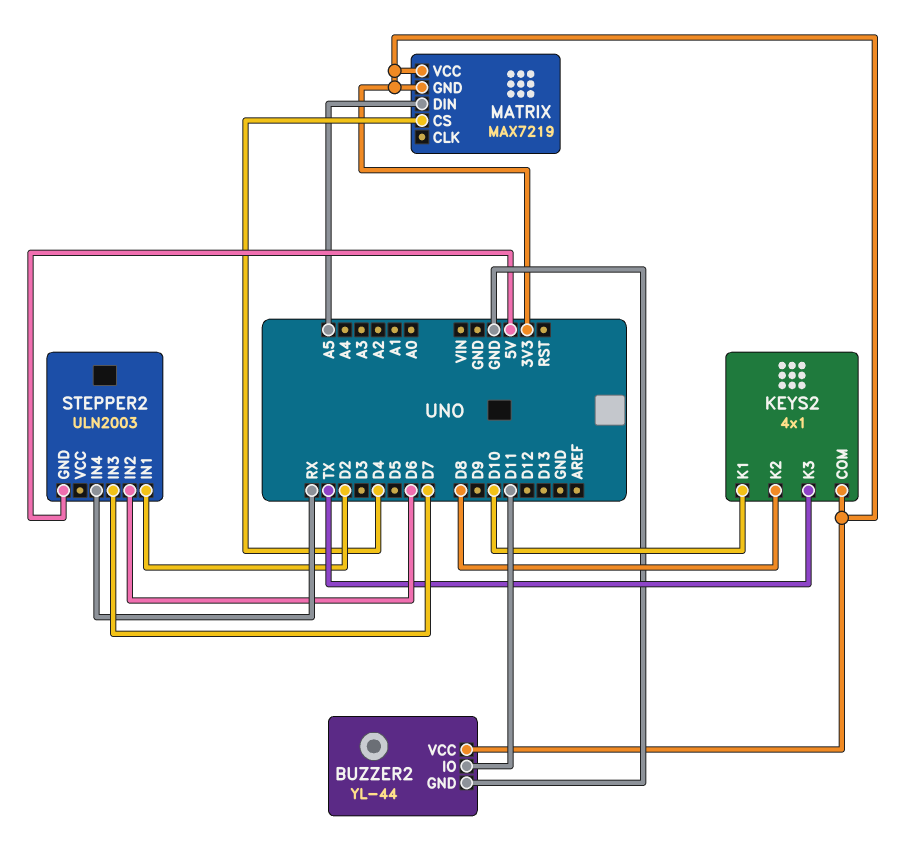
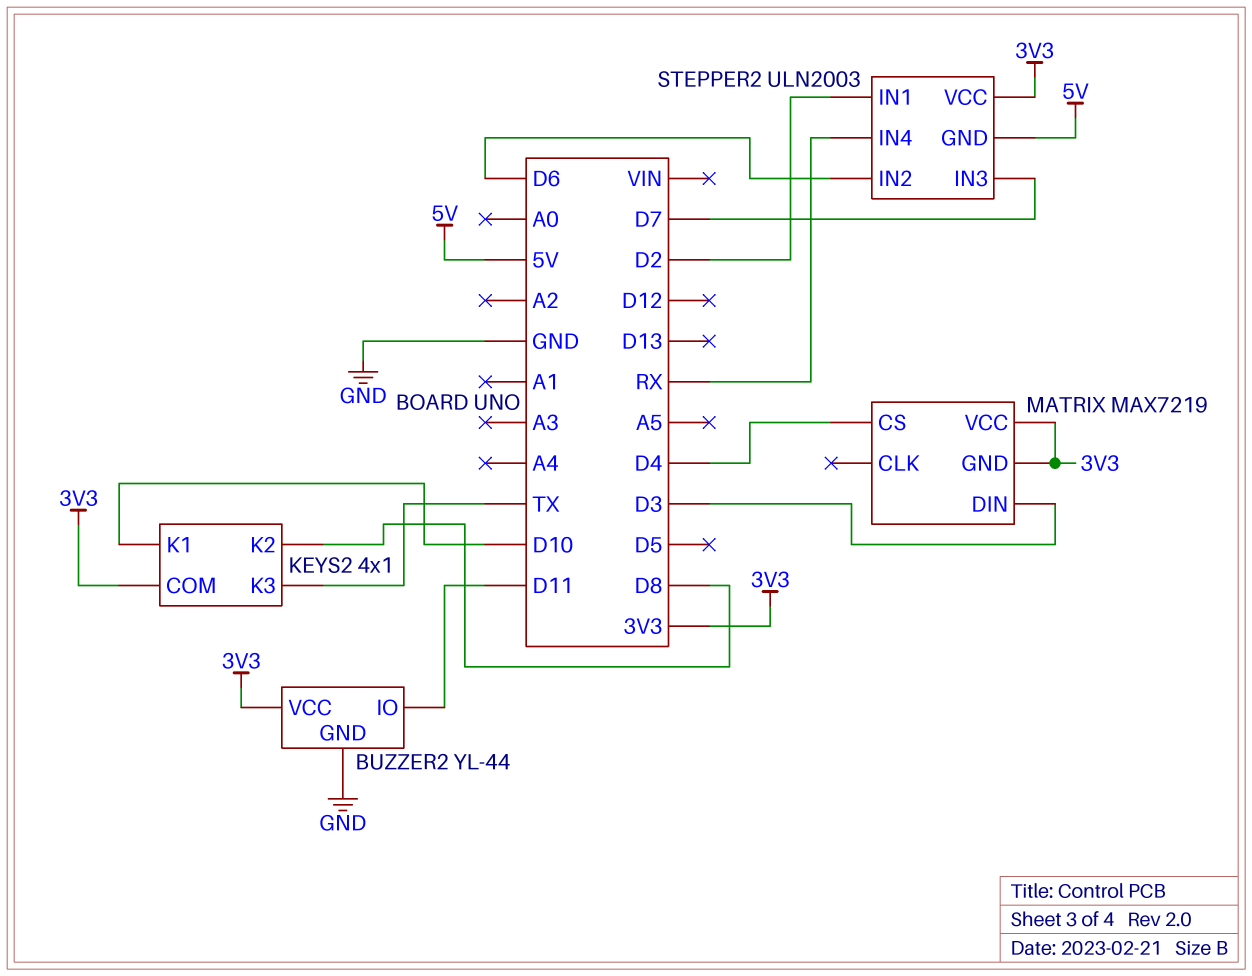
MATRIX pin DIN: A5 -> D3
STEPPER2 pin VCC: none -> 3V3

